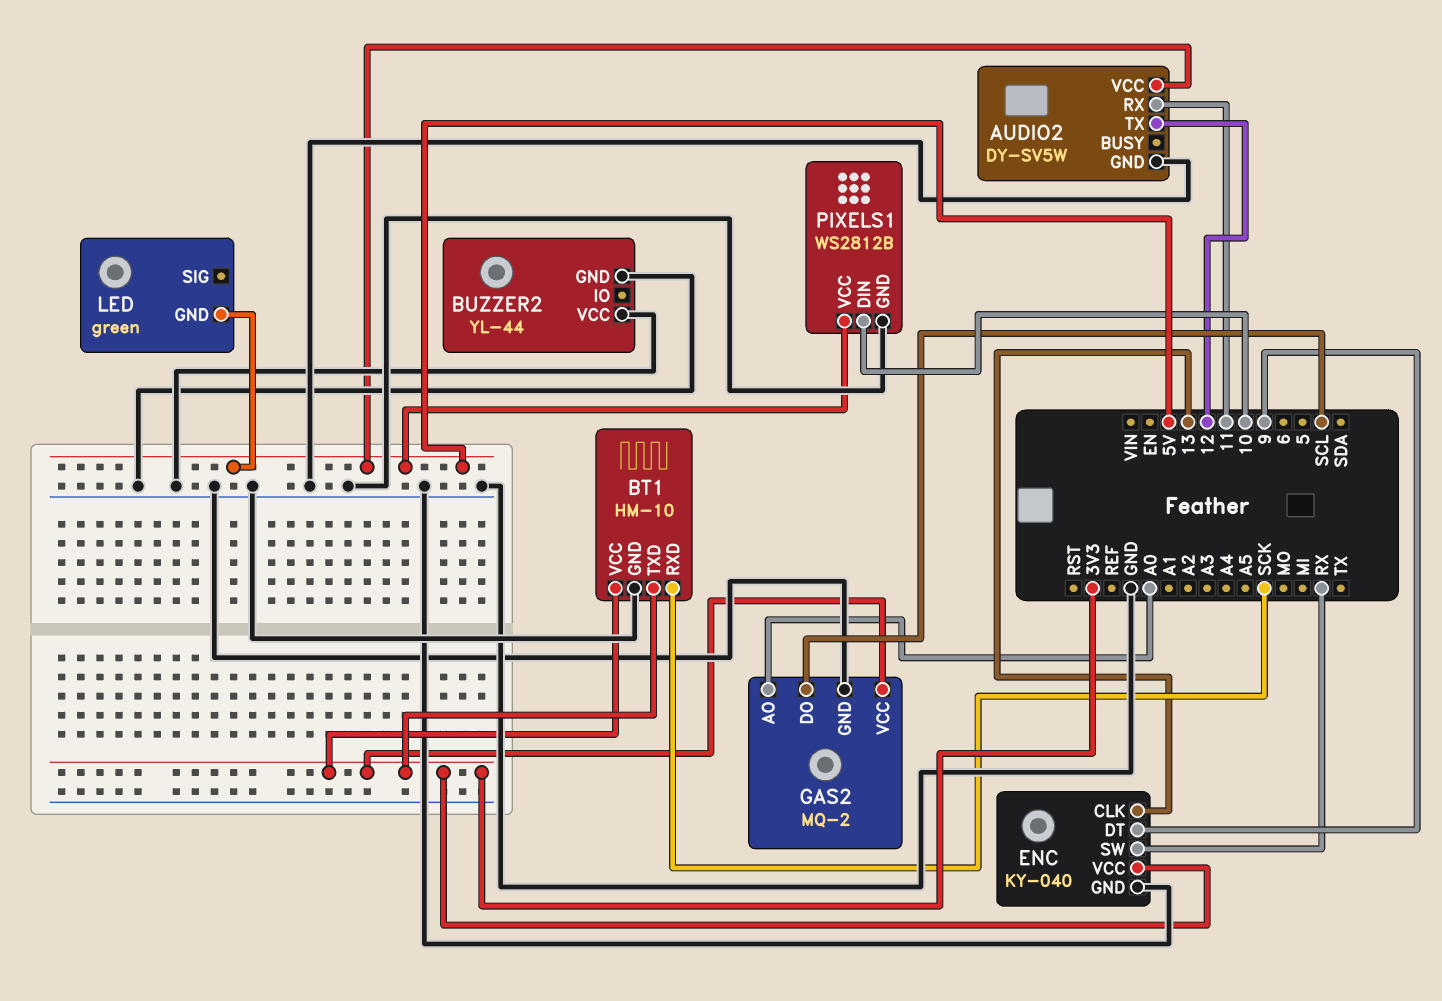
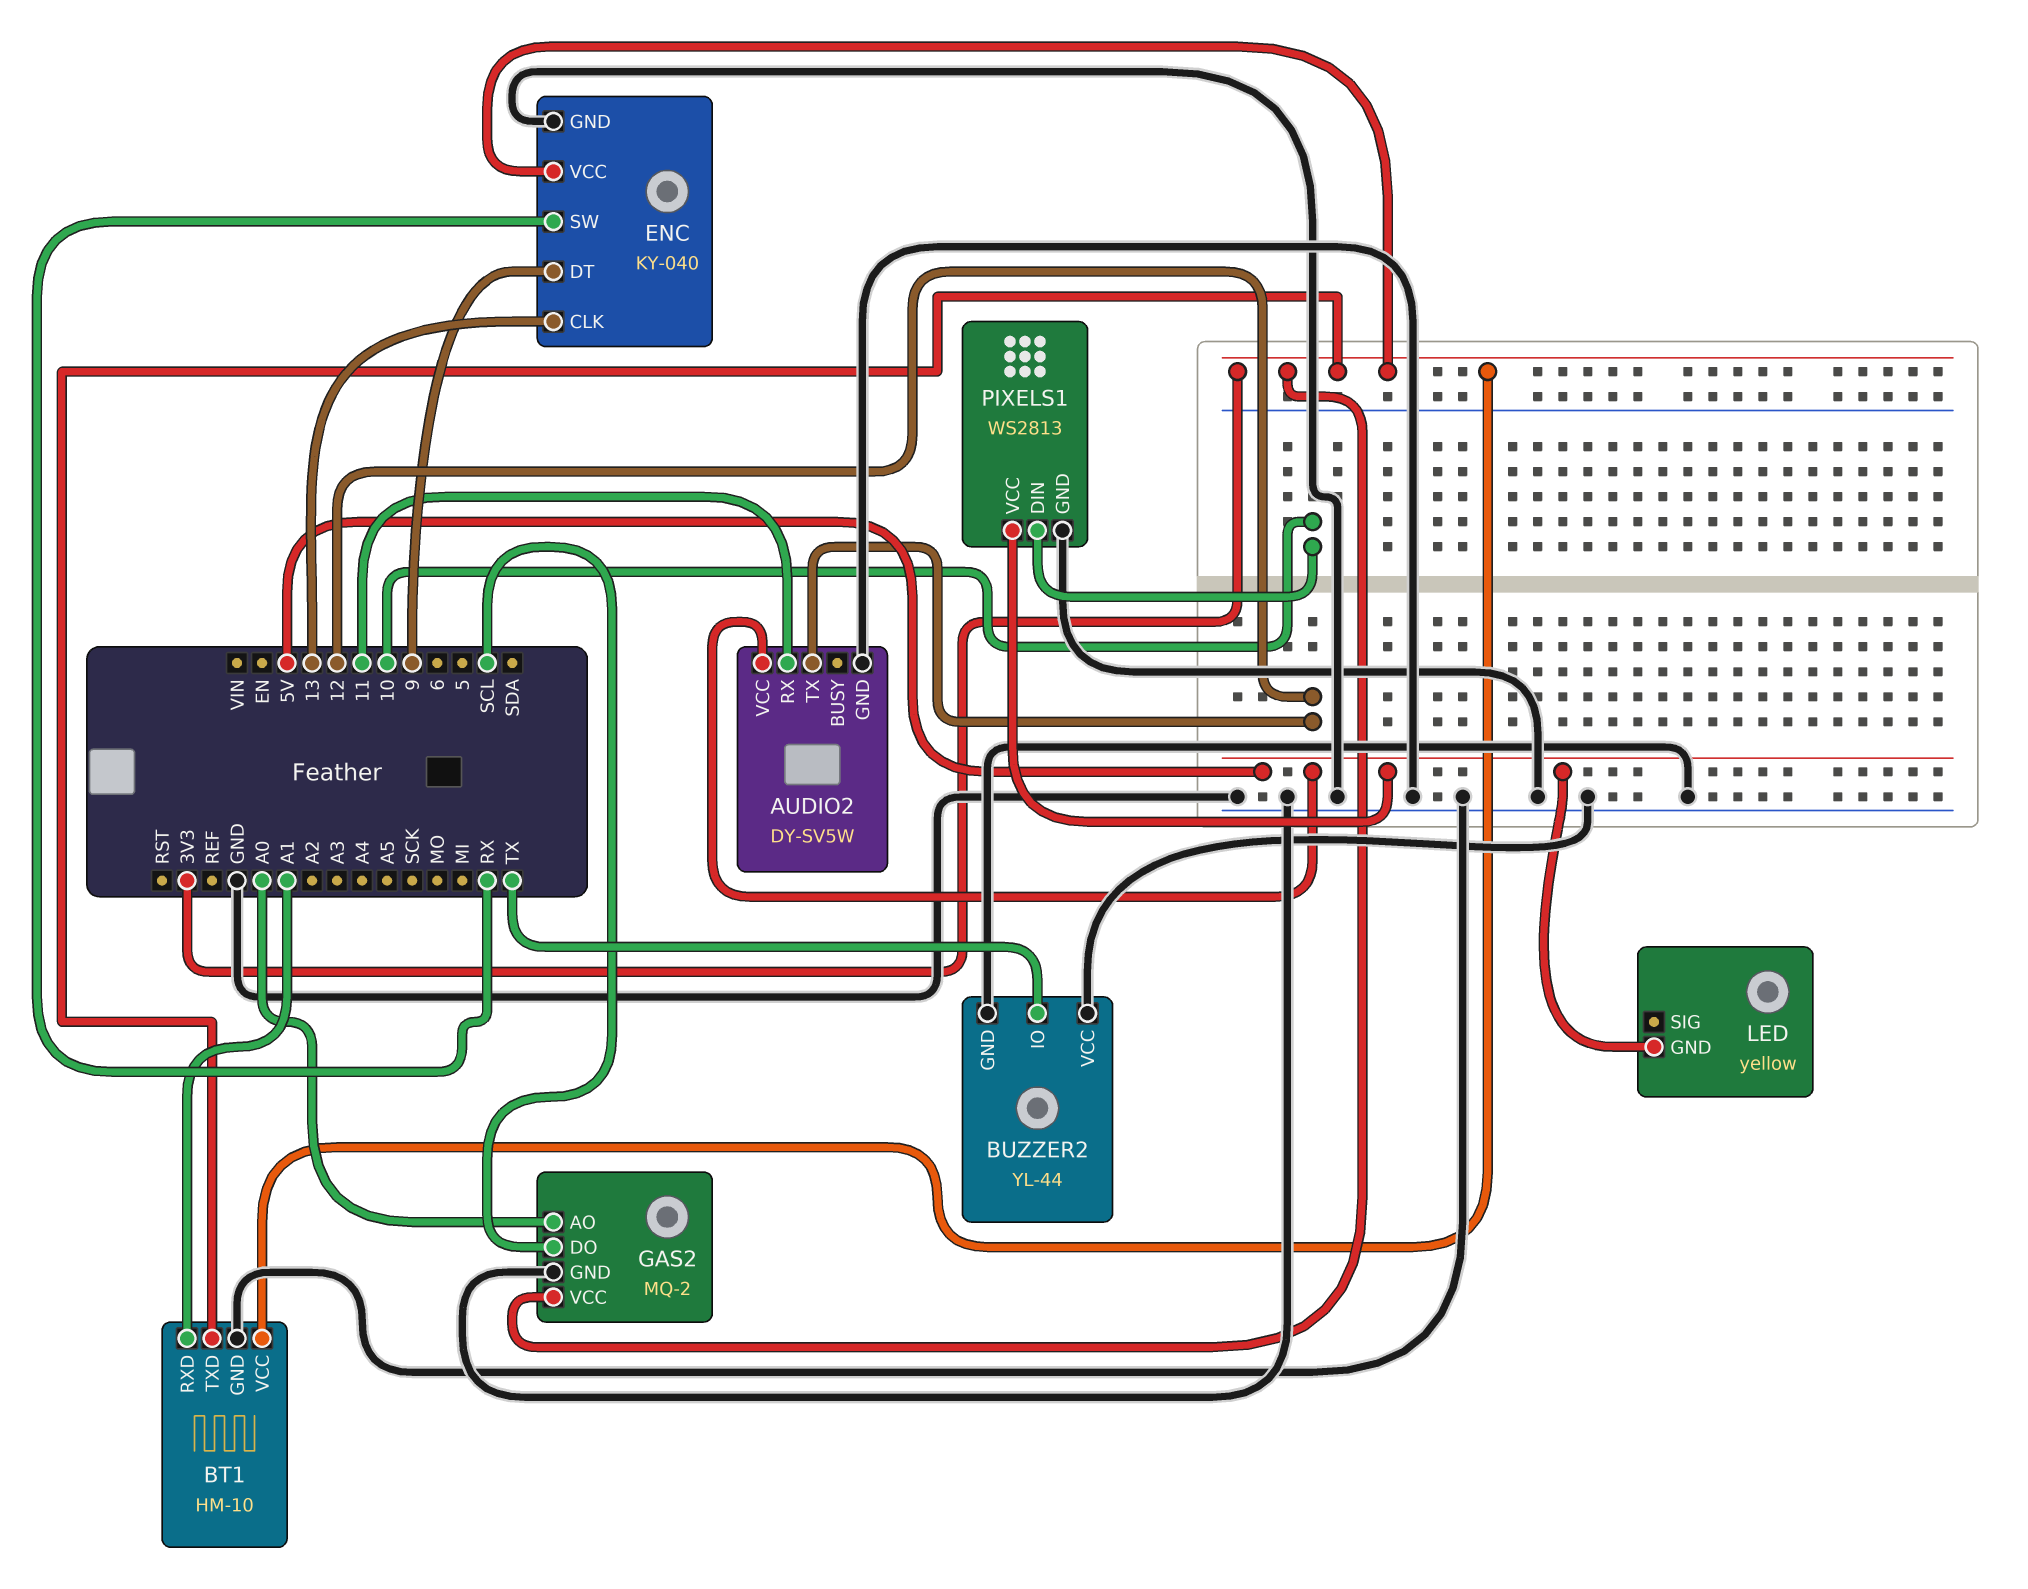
BT1 pin RXD: SCK -> A1
BUZZER2 pin IO: none -> TX
LED: green -> yellow
PIXELS1: WS2812B -> WS2813

